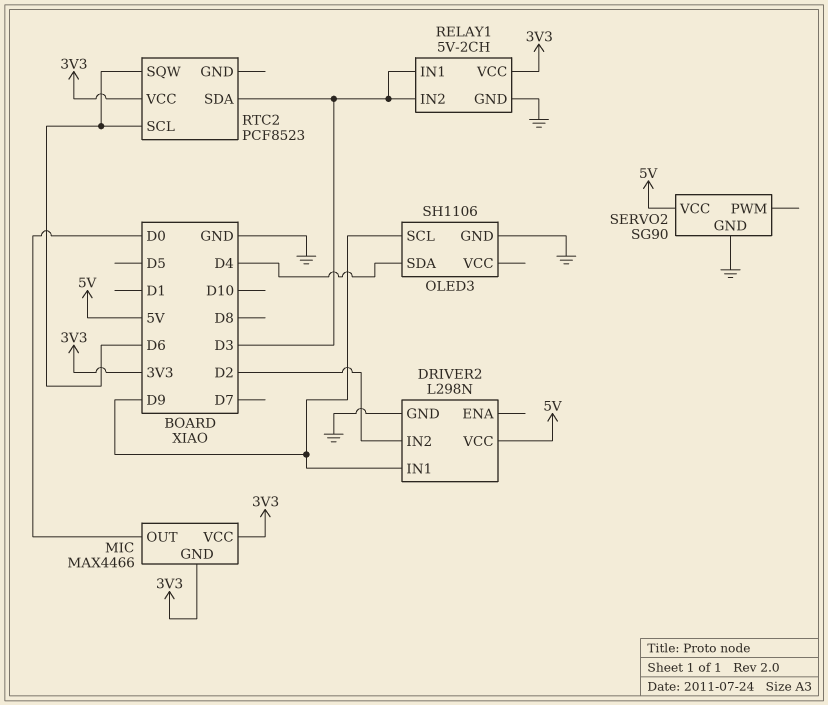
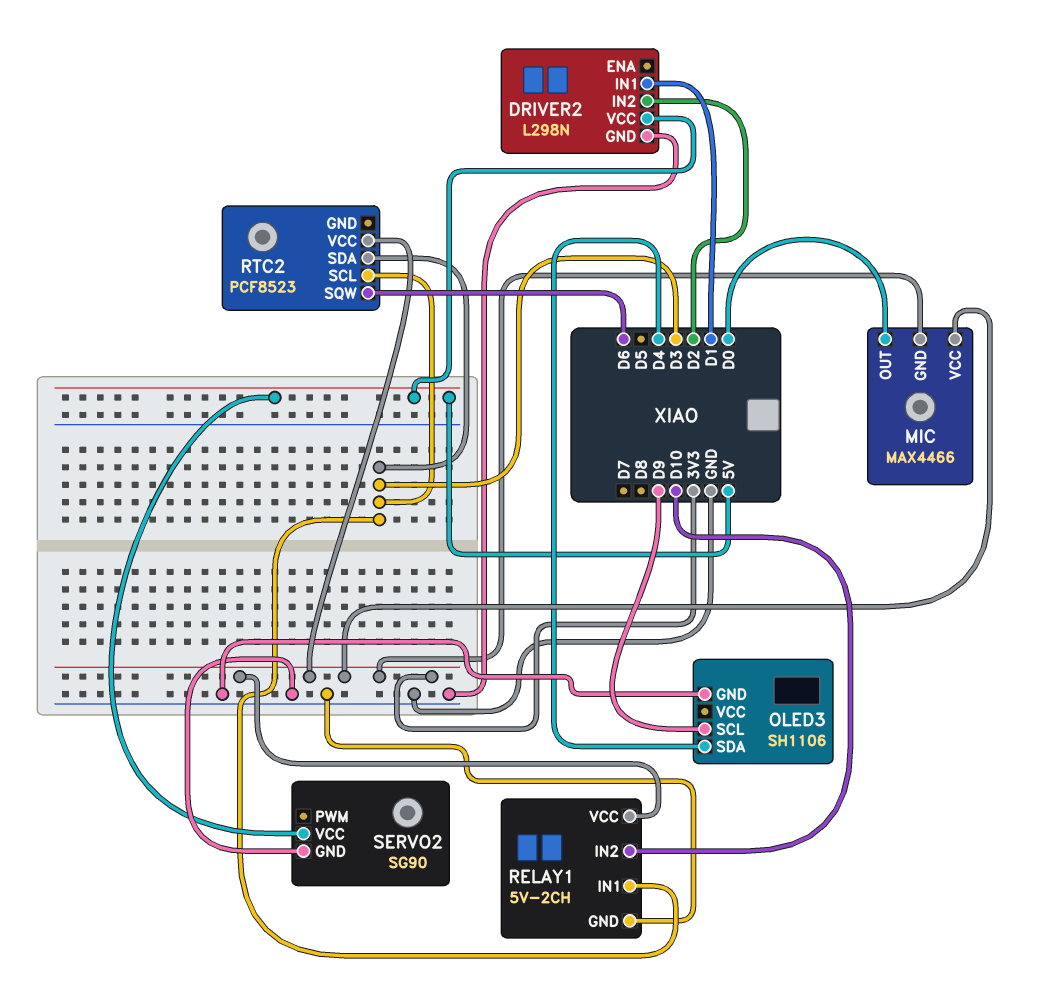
DRIVER2 pin IN1: D9 -> D1
RELAY1 pin IN2: D3 -> D10
RTC2 pin SCL: D6 -> D3

